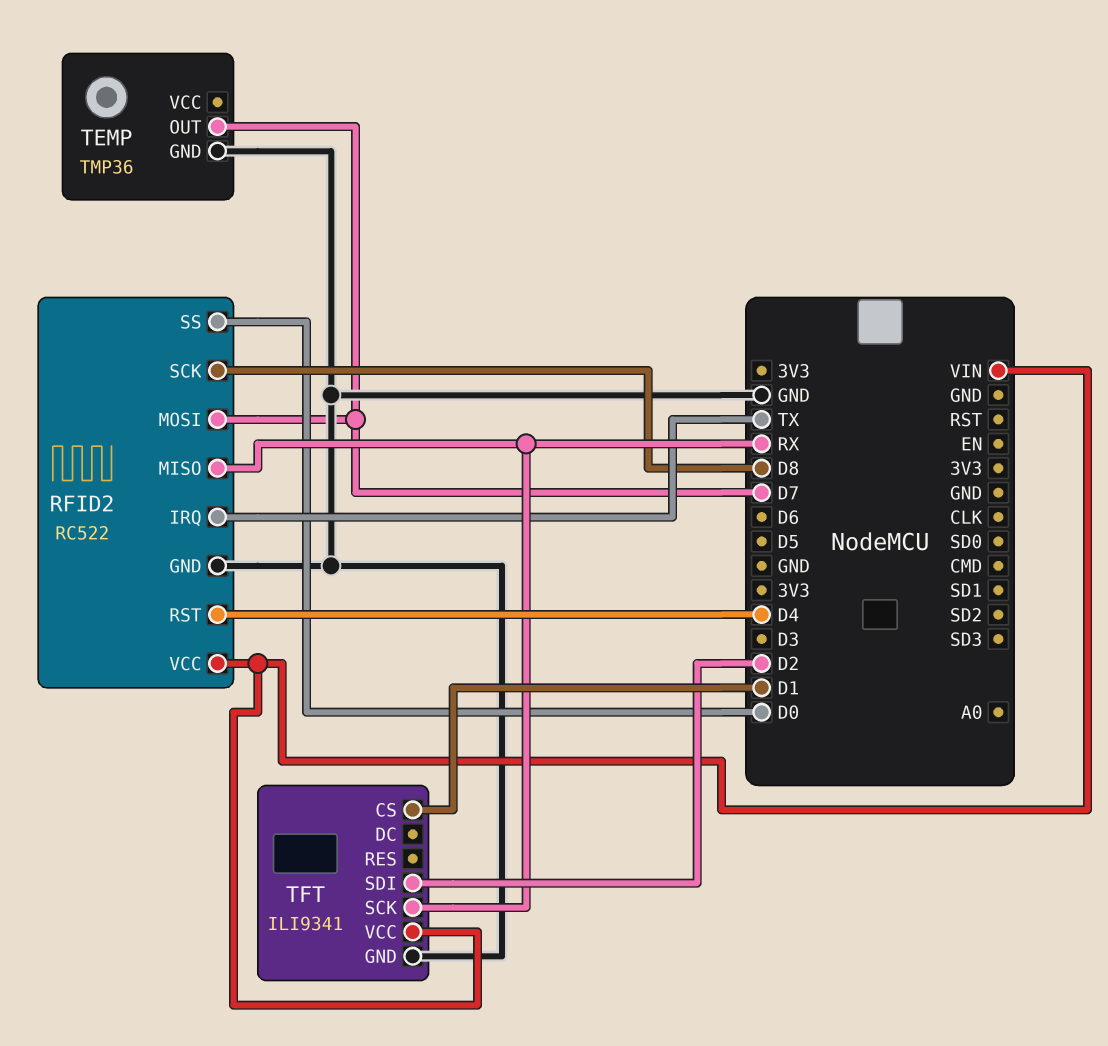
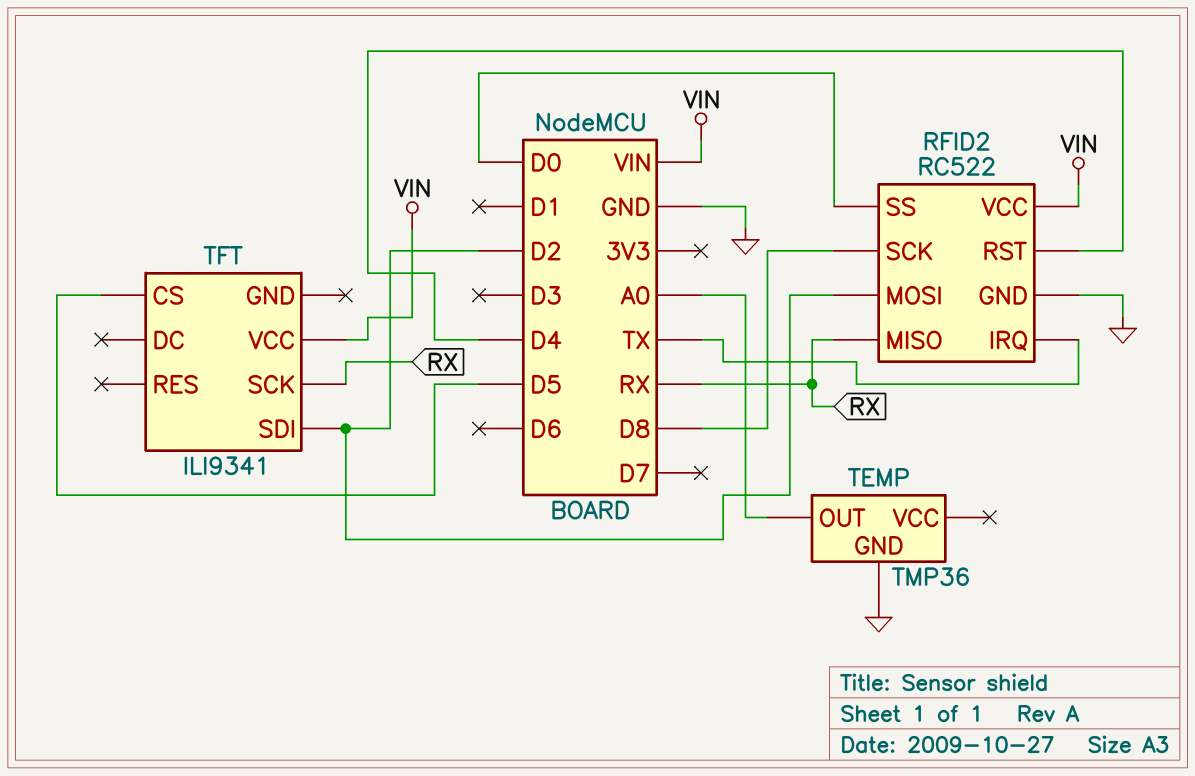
RFID2 pin MOSI: D7 -> D2
TEMP pin OUT: D7 -> A0
TFT pin CS: D1 -> D5
TFT pin GND: GND -> none

